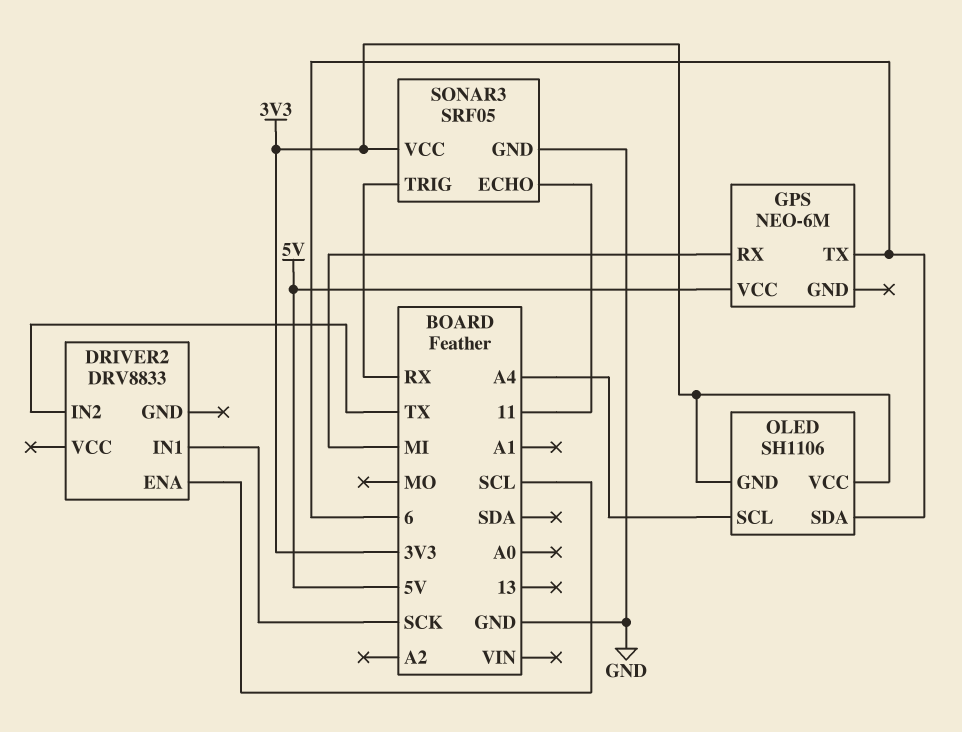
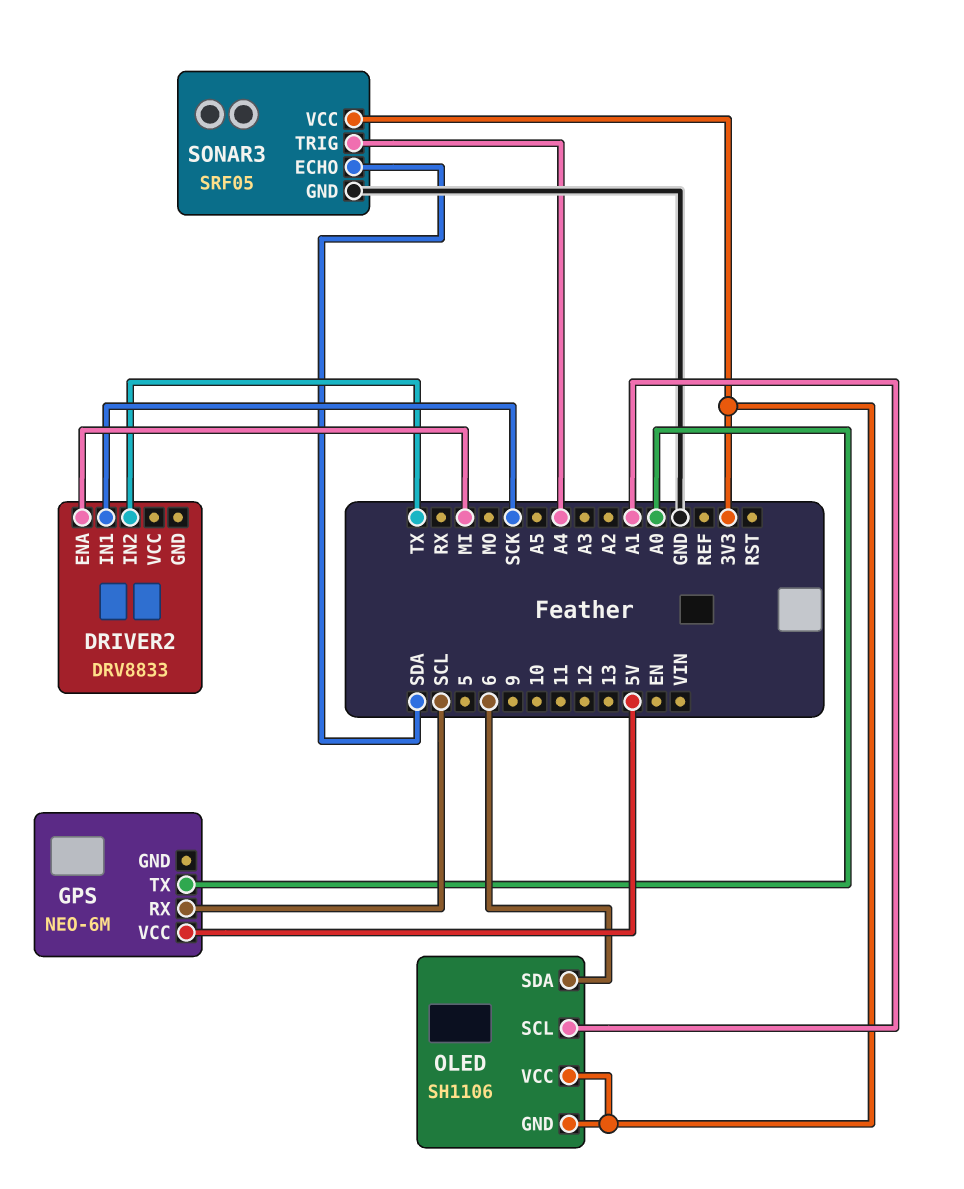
DRIVER2 pin ENA: SCL -> MI
GPS pin RX: MI -> SCL
GPS pin TX: 6 -> A0
OLED pin SCL: A4 -> A1
SONAR3 pin ECHO: 11 -> SDA
SONAR3 pin TRIG: RX -> A4

